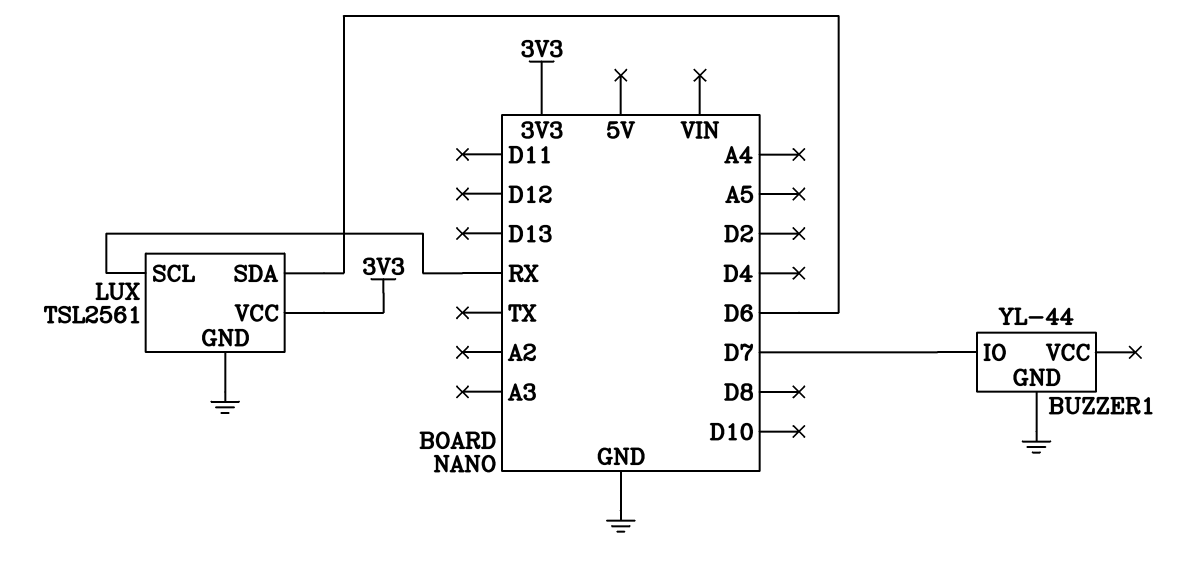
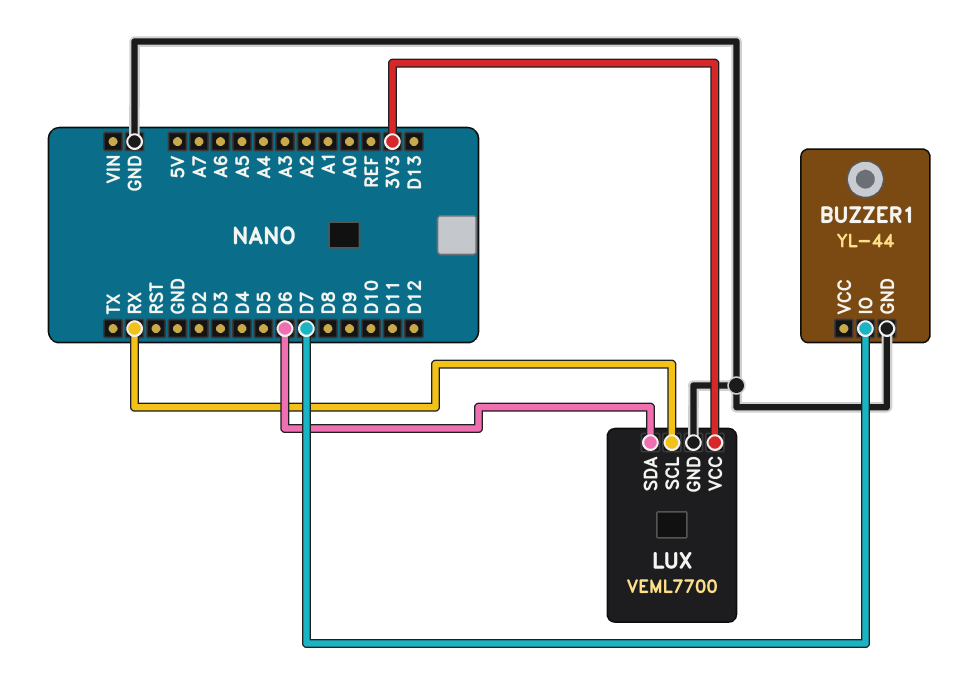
LUX: TSL2561 -> VEML7700

